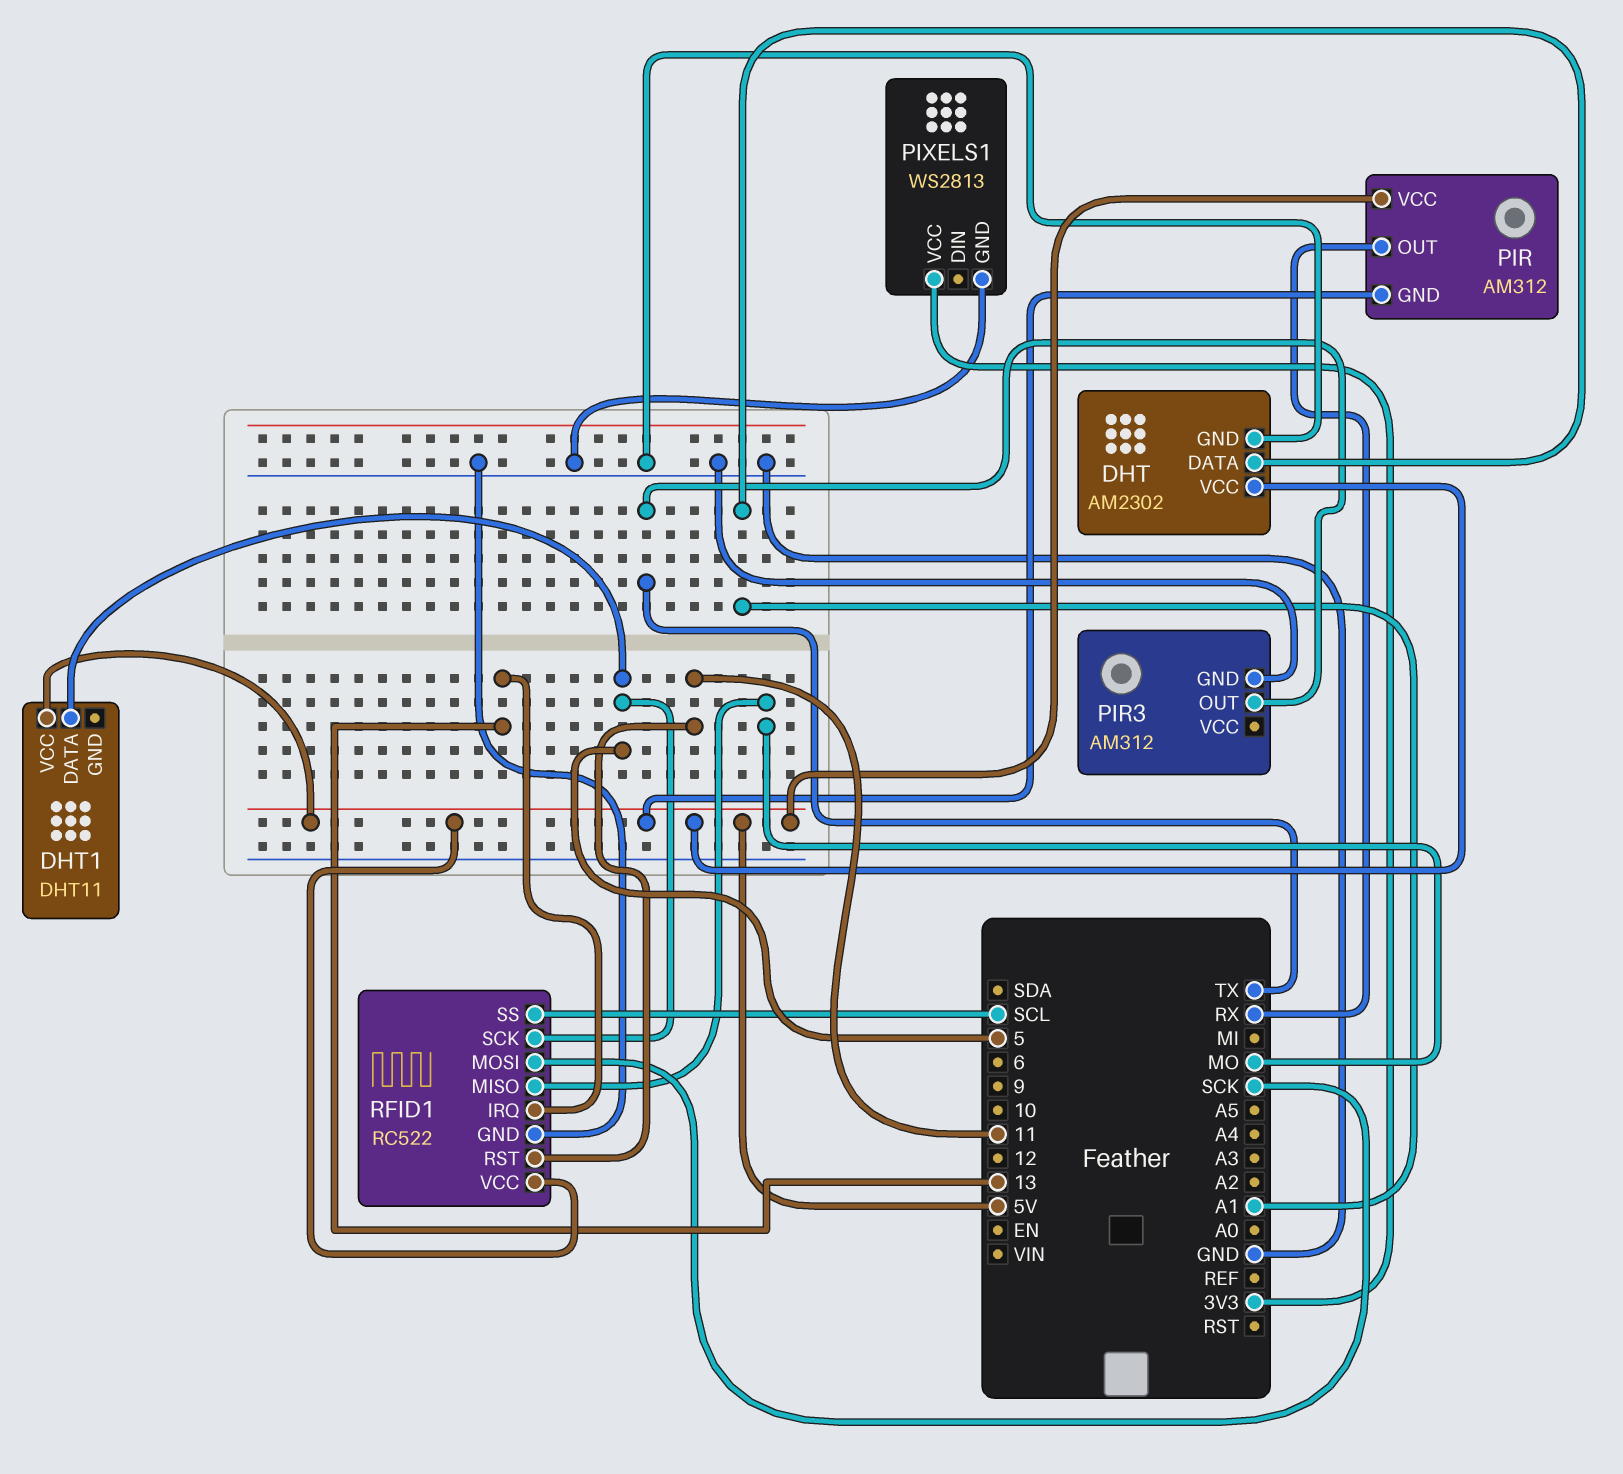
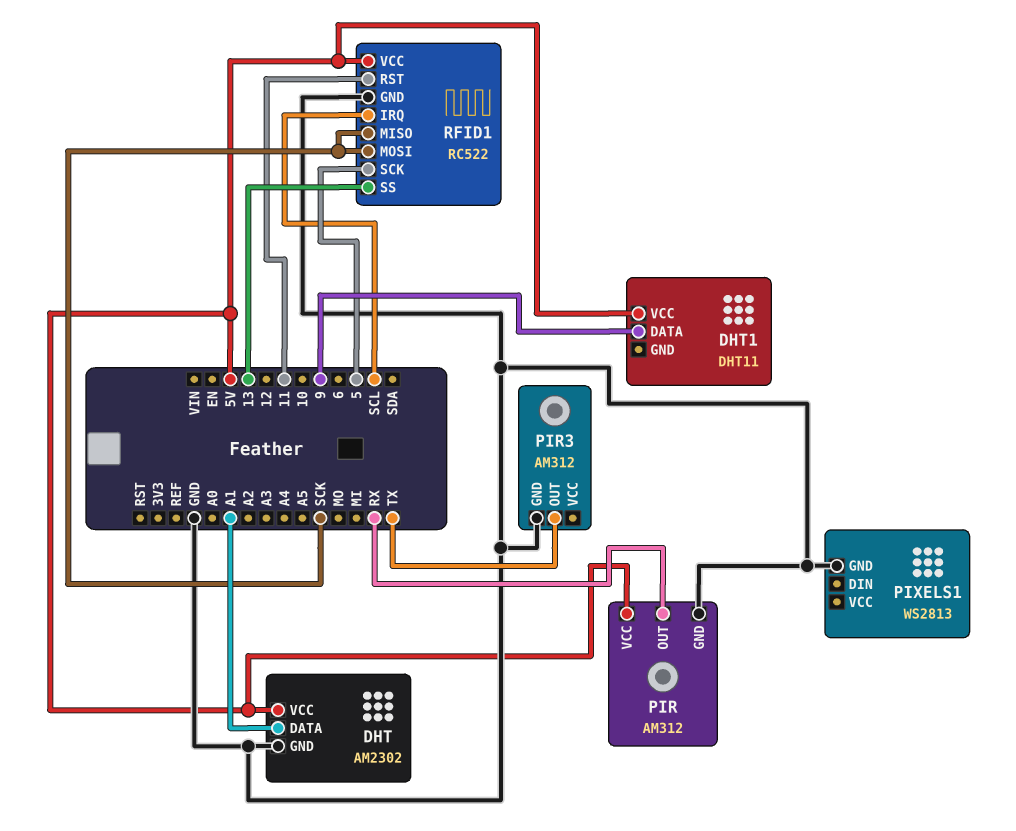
DHT1 pin DATA: 5 -> 9
PIR pin GND: 5V -> GND
PIXELS1 pin VCC: 3V3 -> none
RFID1 pin IRQ: 13 -> SCL
RFID1 pin MISO: MO -> SCK
RFID1 pin SS: SCL -> 13

